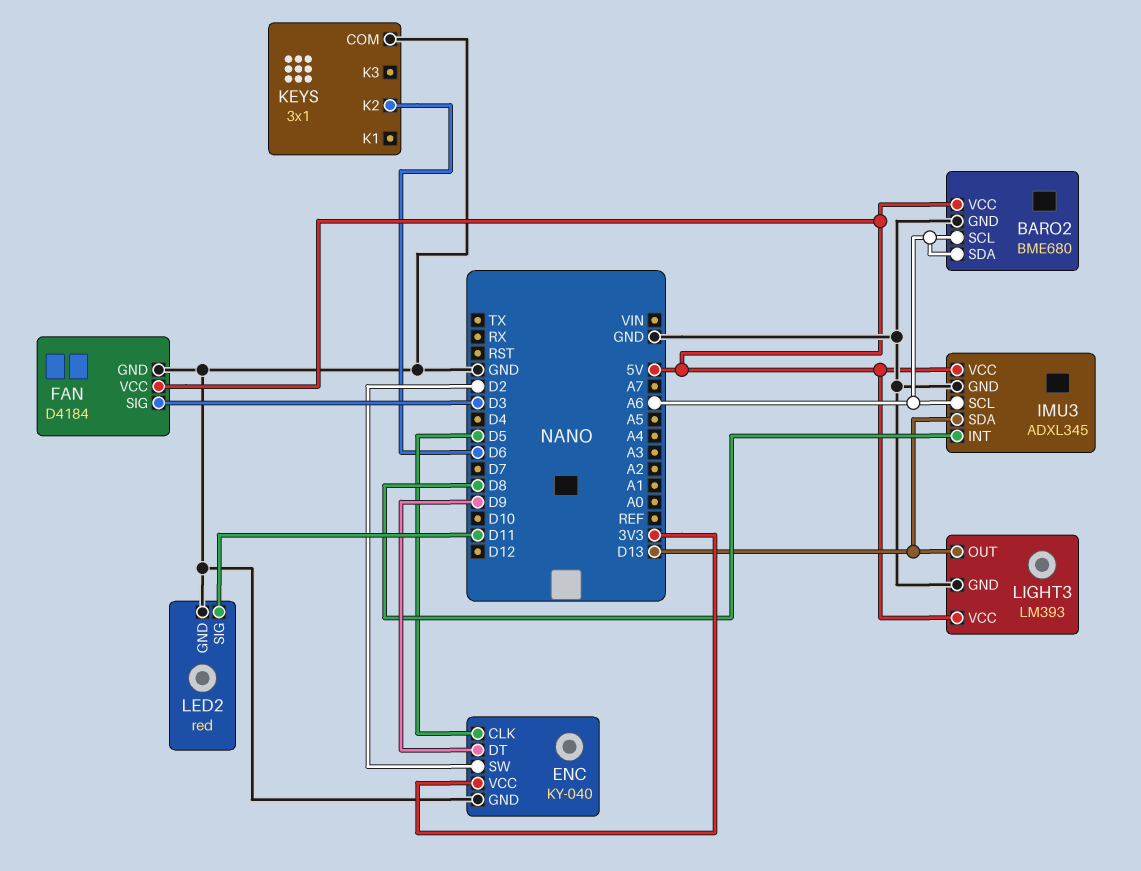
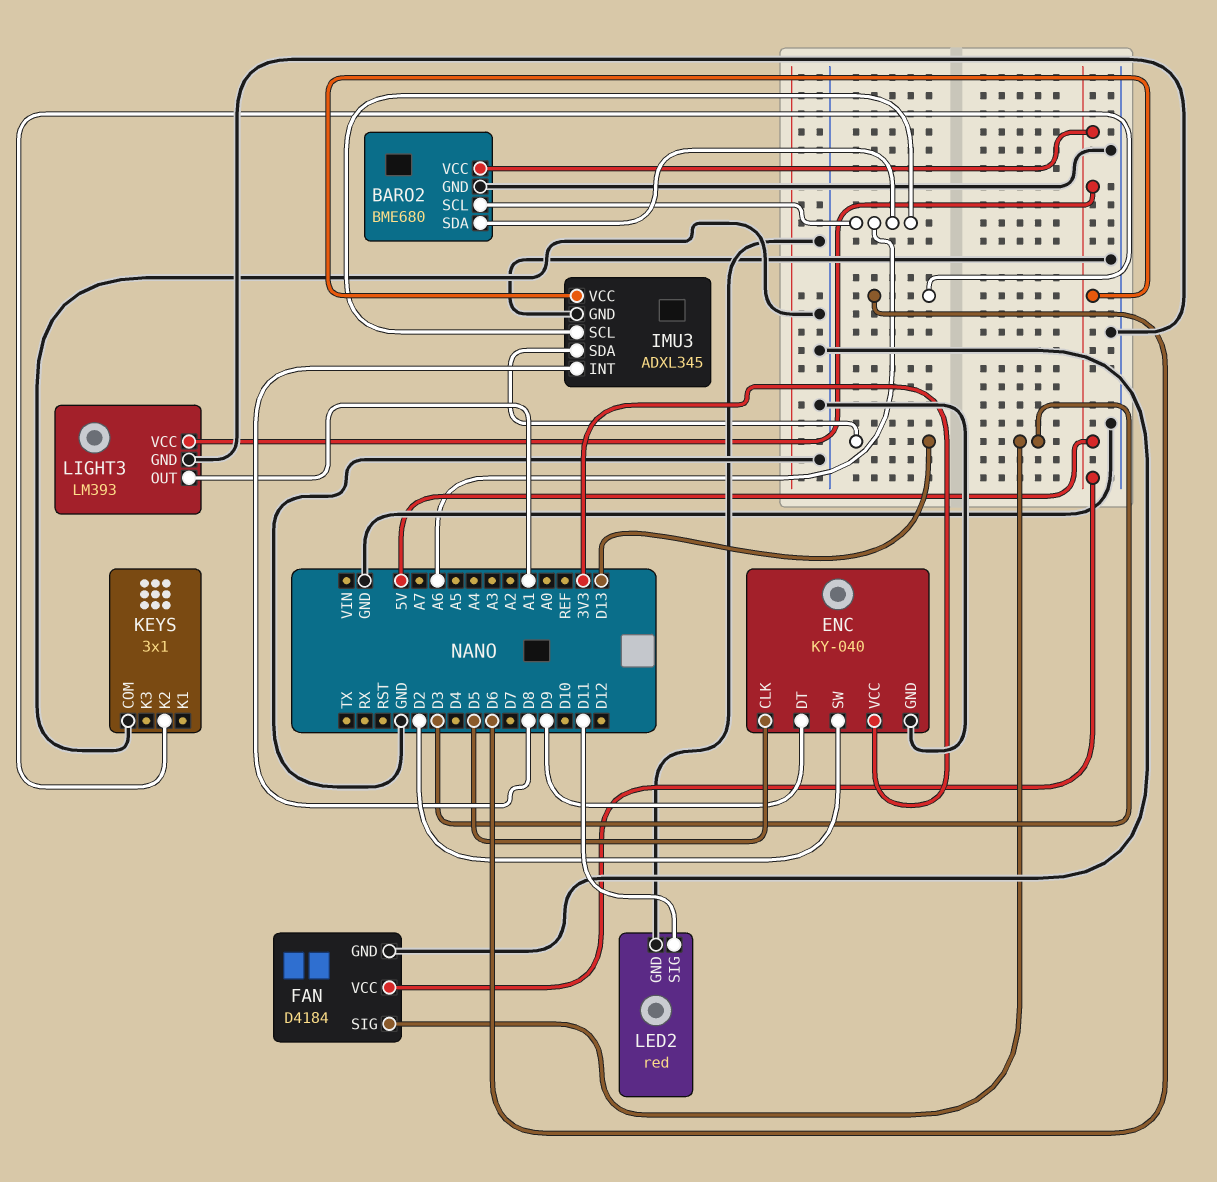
LIGHT3 pin OUT: D13 -> A1

